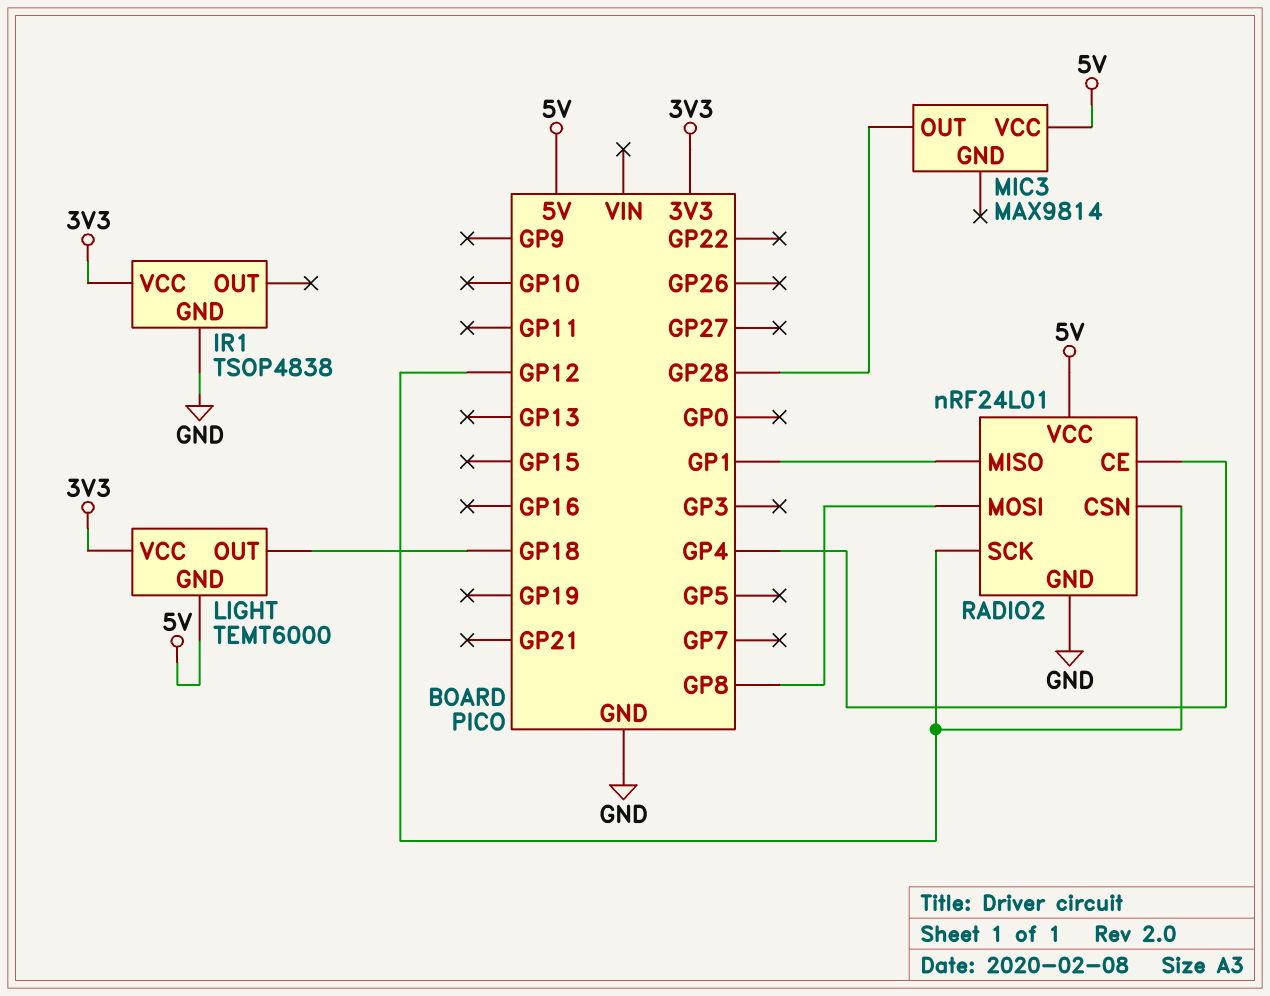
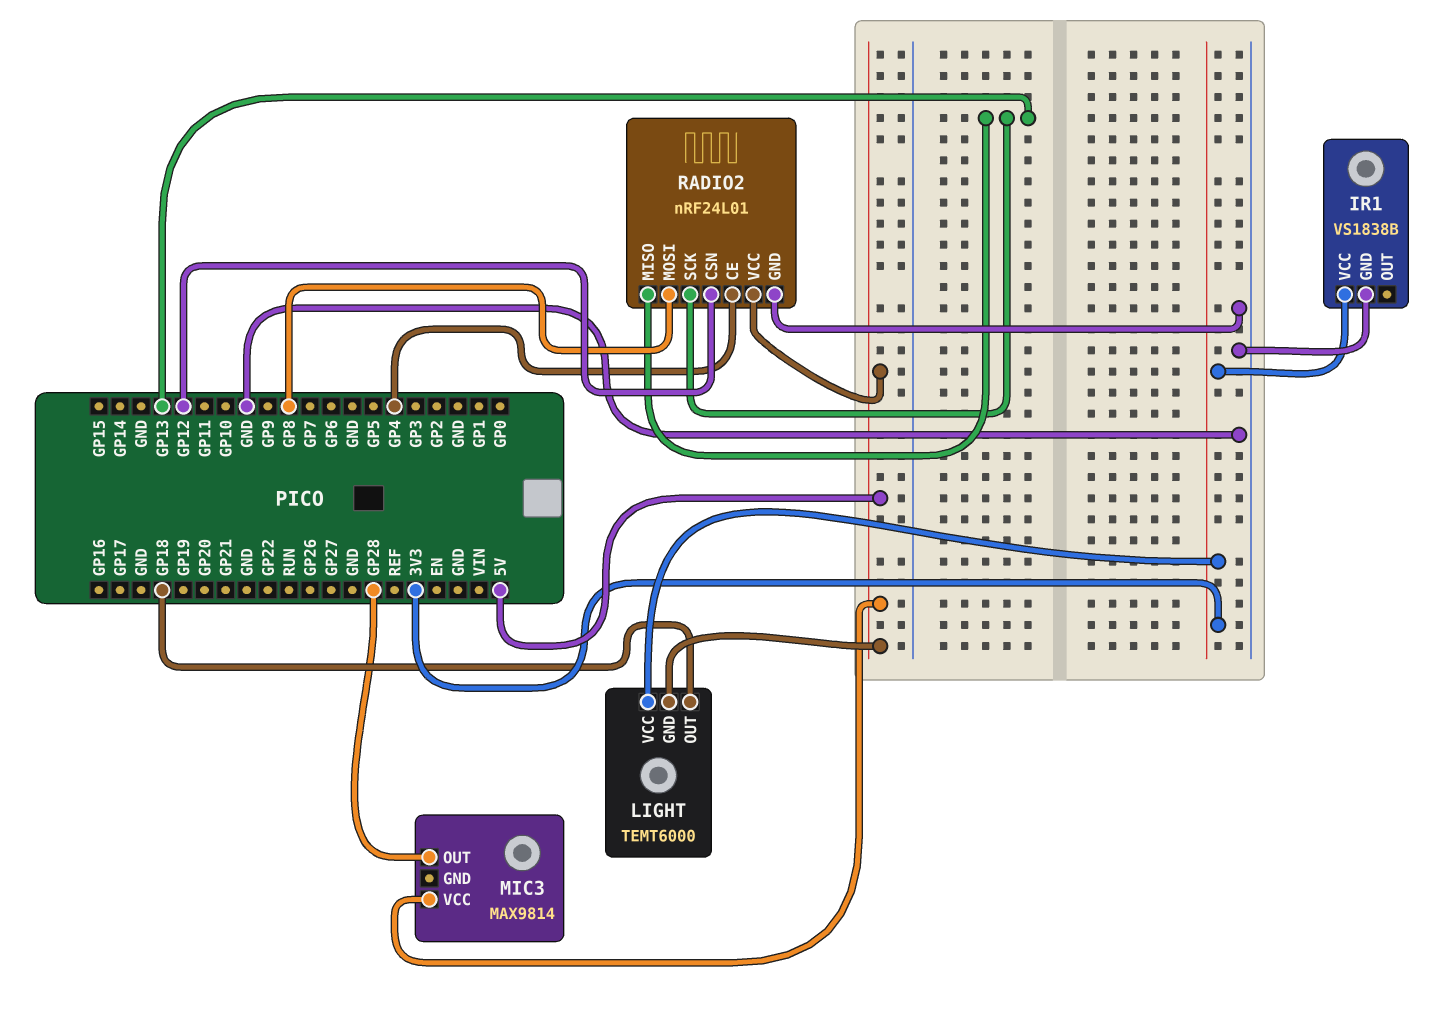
IR1: TSOP4838 -> VS1838B
RADIO2 pin MISO: GP1 -> GP13
RADIO2 pin SCK: GP12 -> GP13

